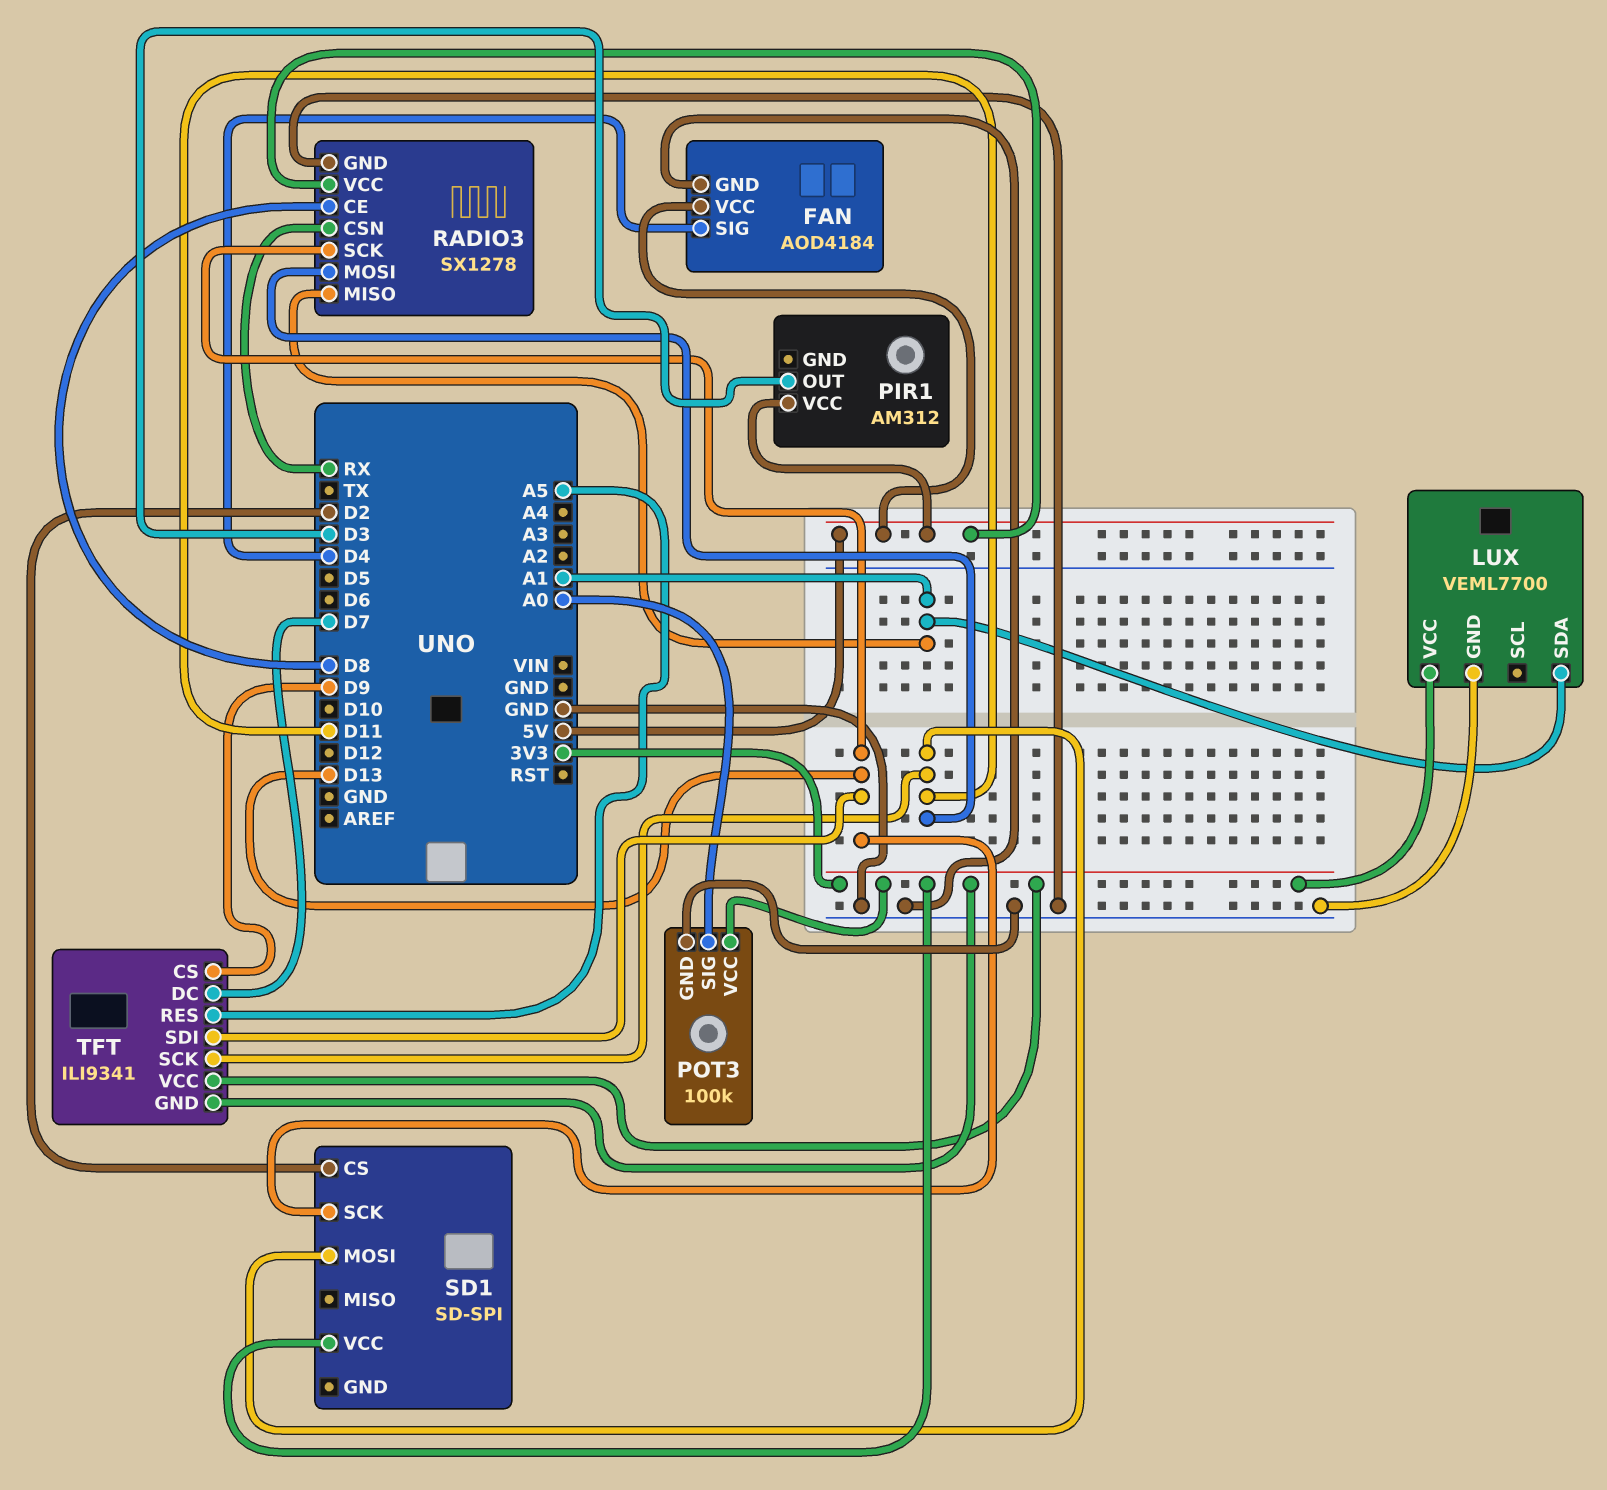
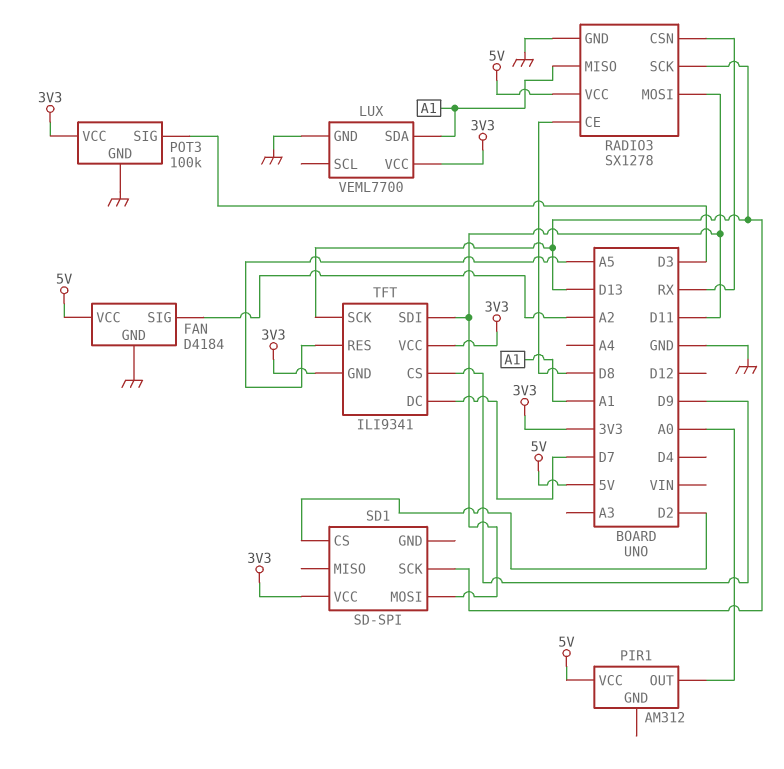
FAN: AOD4184 -> D4184
FAN pin SIG: D4 -> A2
PIR1 pin OUT: D3 -> A0
POT3 pin SIG: A0 -> D3
TFT pin SCK: D11 -> D13
TFT pin SDI: D13 -> D11

